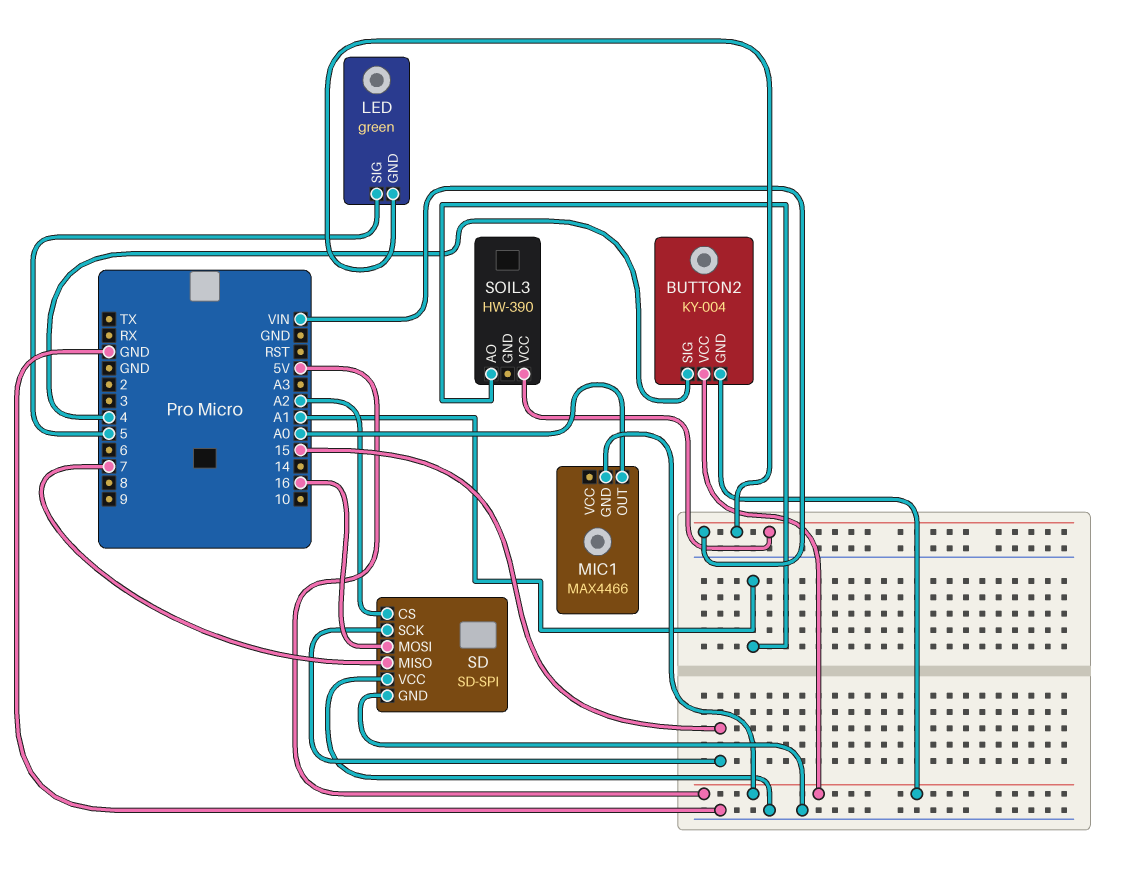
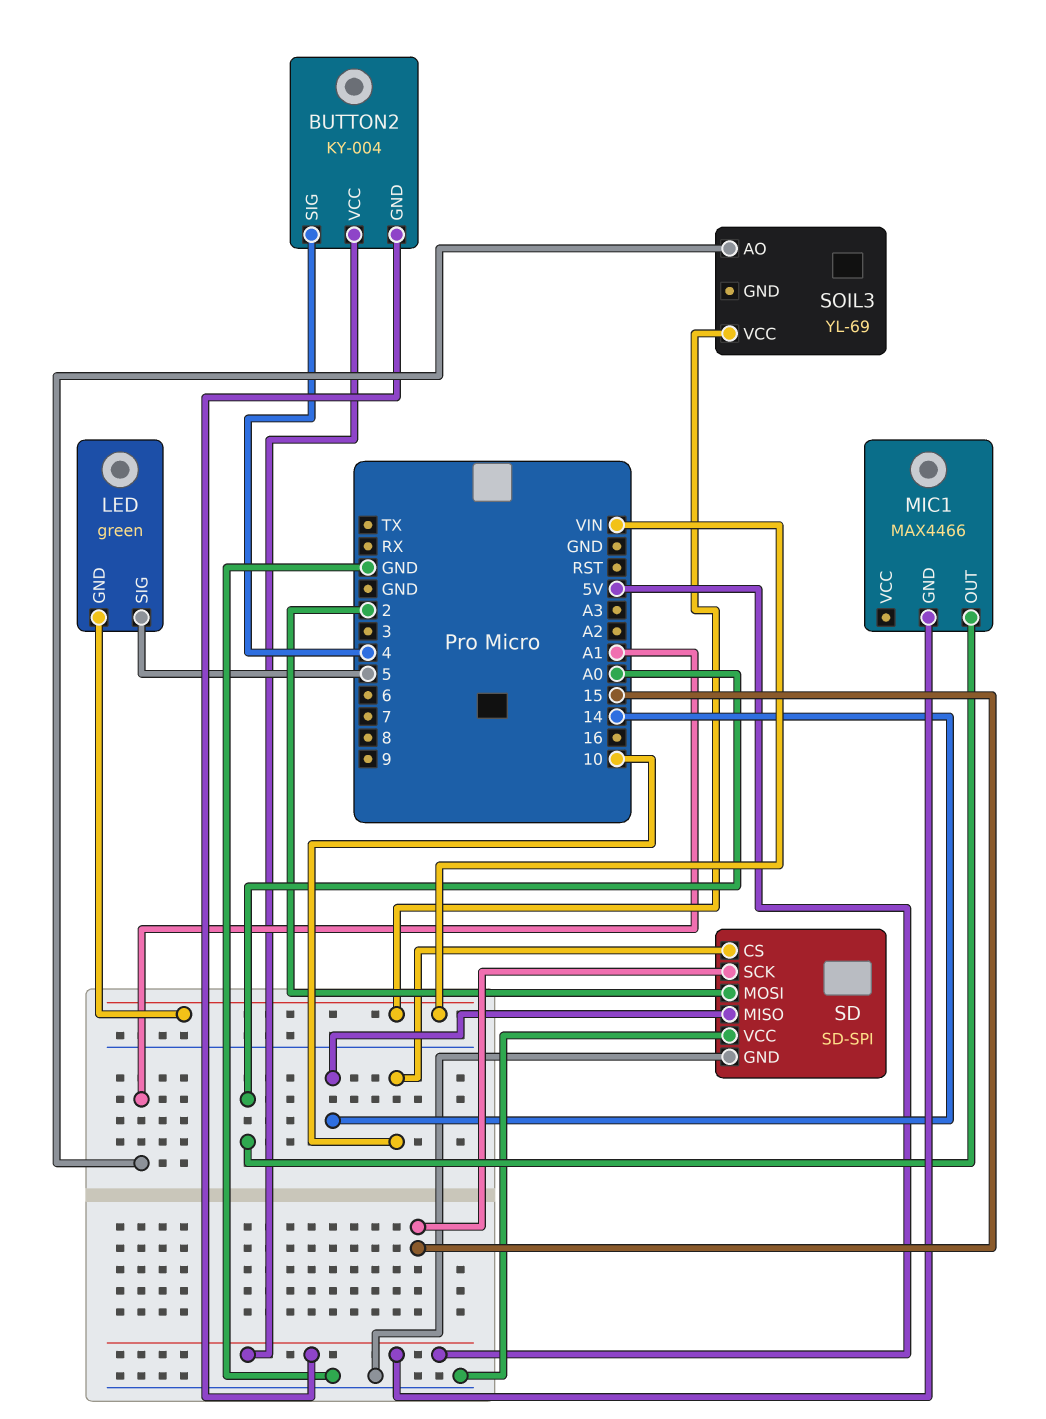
SD pin CS: A2 -> 10
SD pin MISO: 7 -> 14
SD pin MOSI: 16 -> 2
SOIL3: HW-390 -> YL-69

